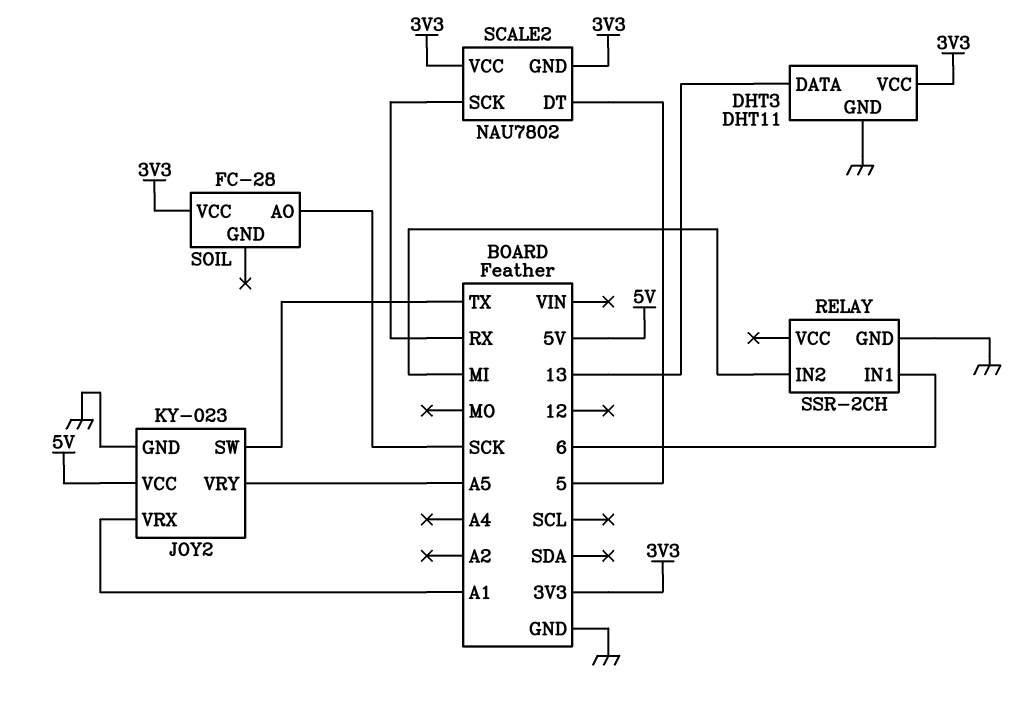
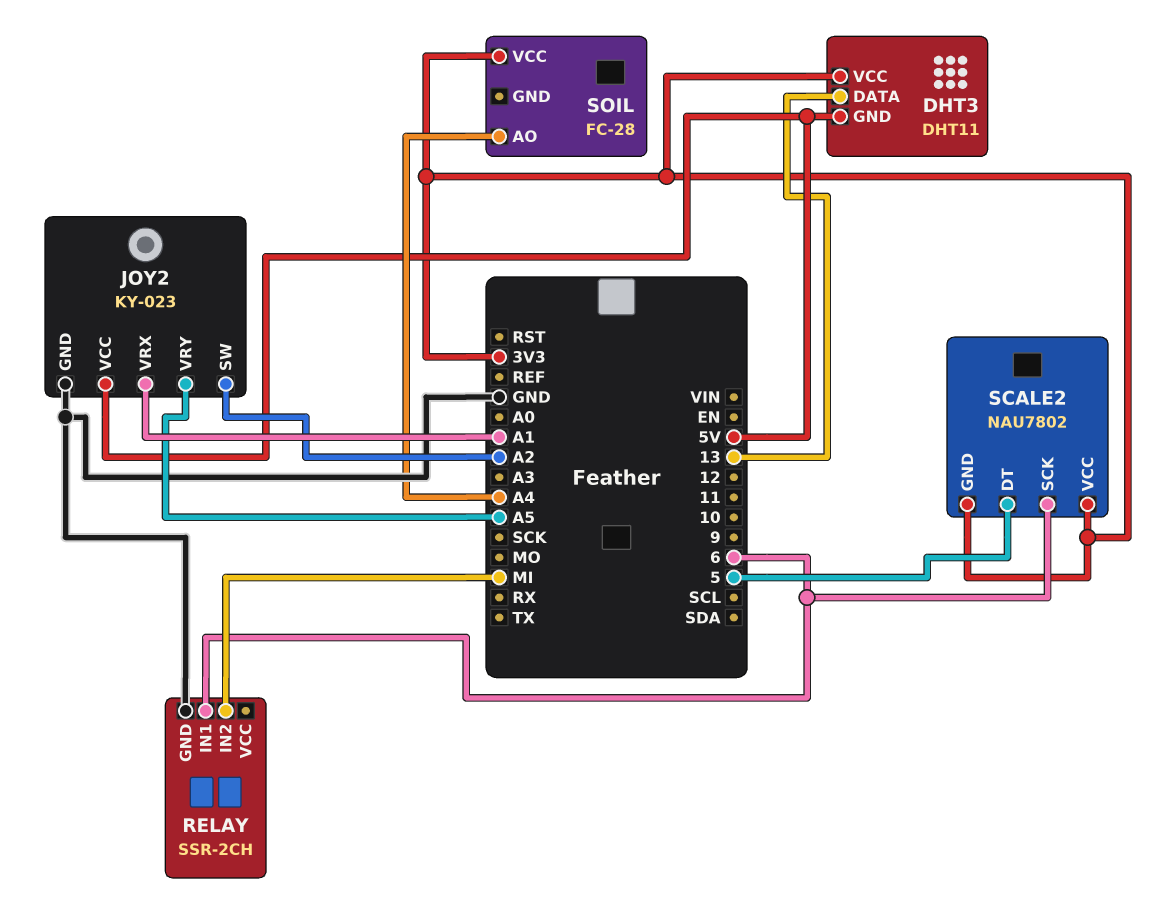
DHT3 pin GND: GND -> 5V
JOY2 pin SW: TX -> A2
SCALE2 pin SCK: RX -> 6
SOIL pin AO: SCK -> A4

